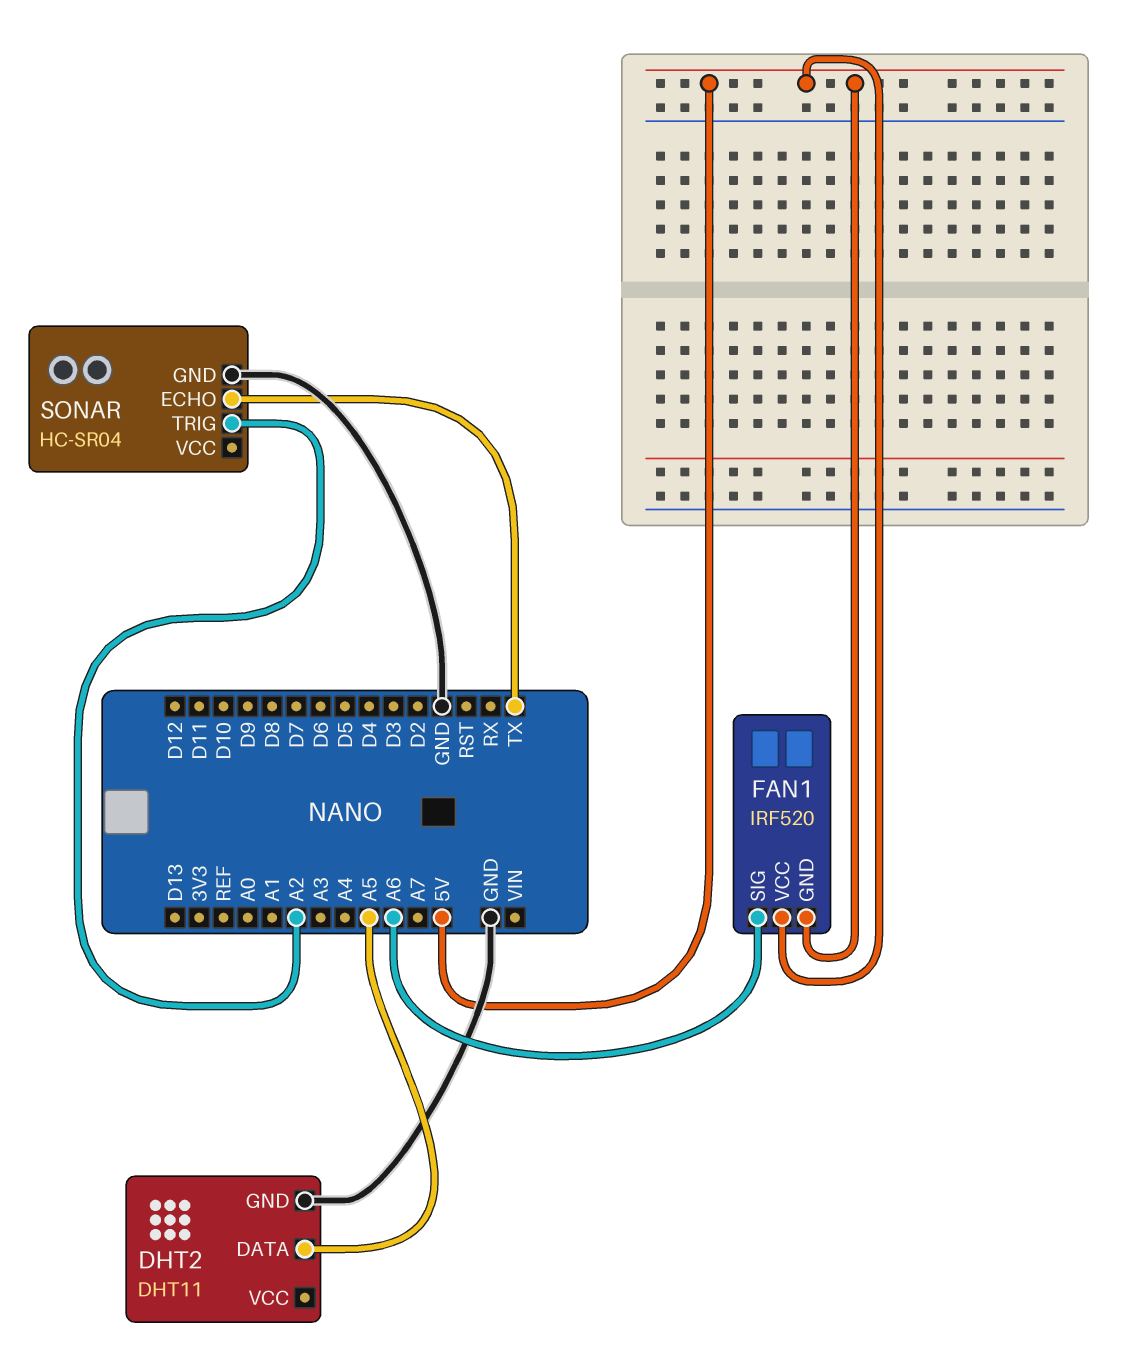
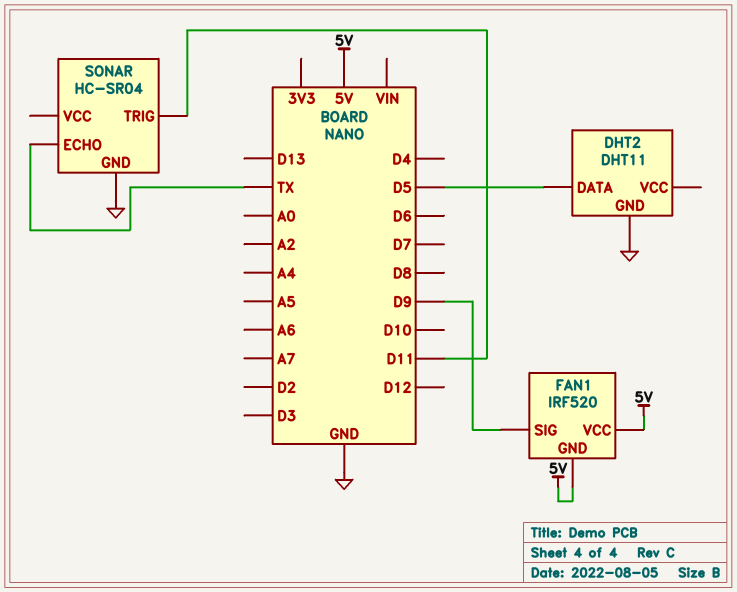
DHT2 pin DATA: A5 -> D5
FAN1 pin SIG: A6 -> D9
SONAR pin TRIG: A2 -> D11

